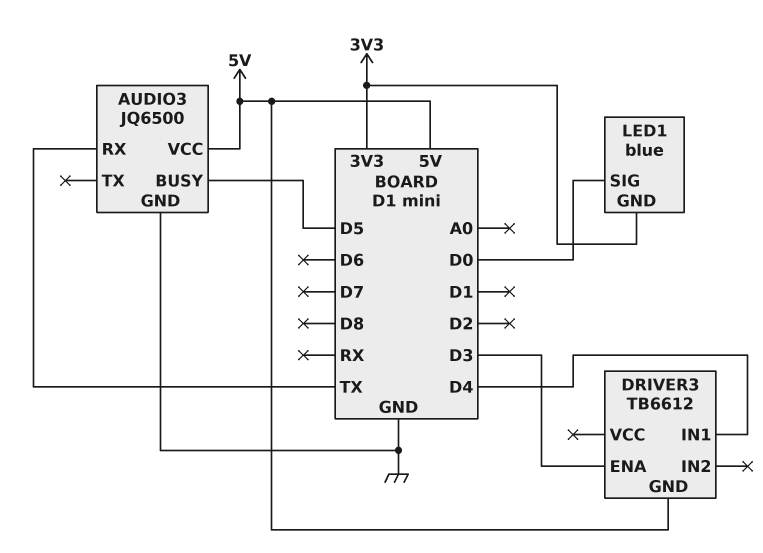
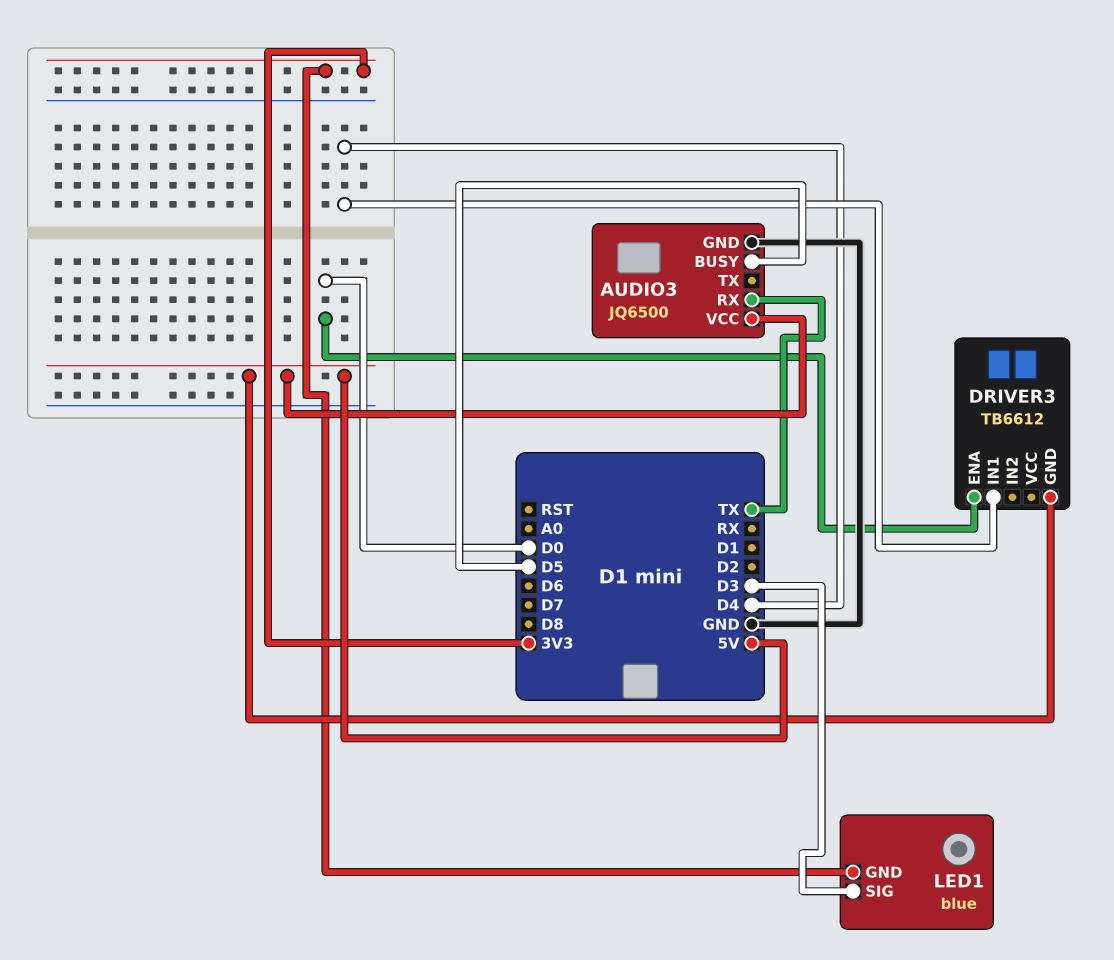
DRIVER3 pin ENA: D3 -> D0
LED1 pin SIG: D0 -> D3

